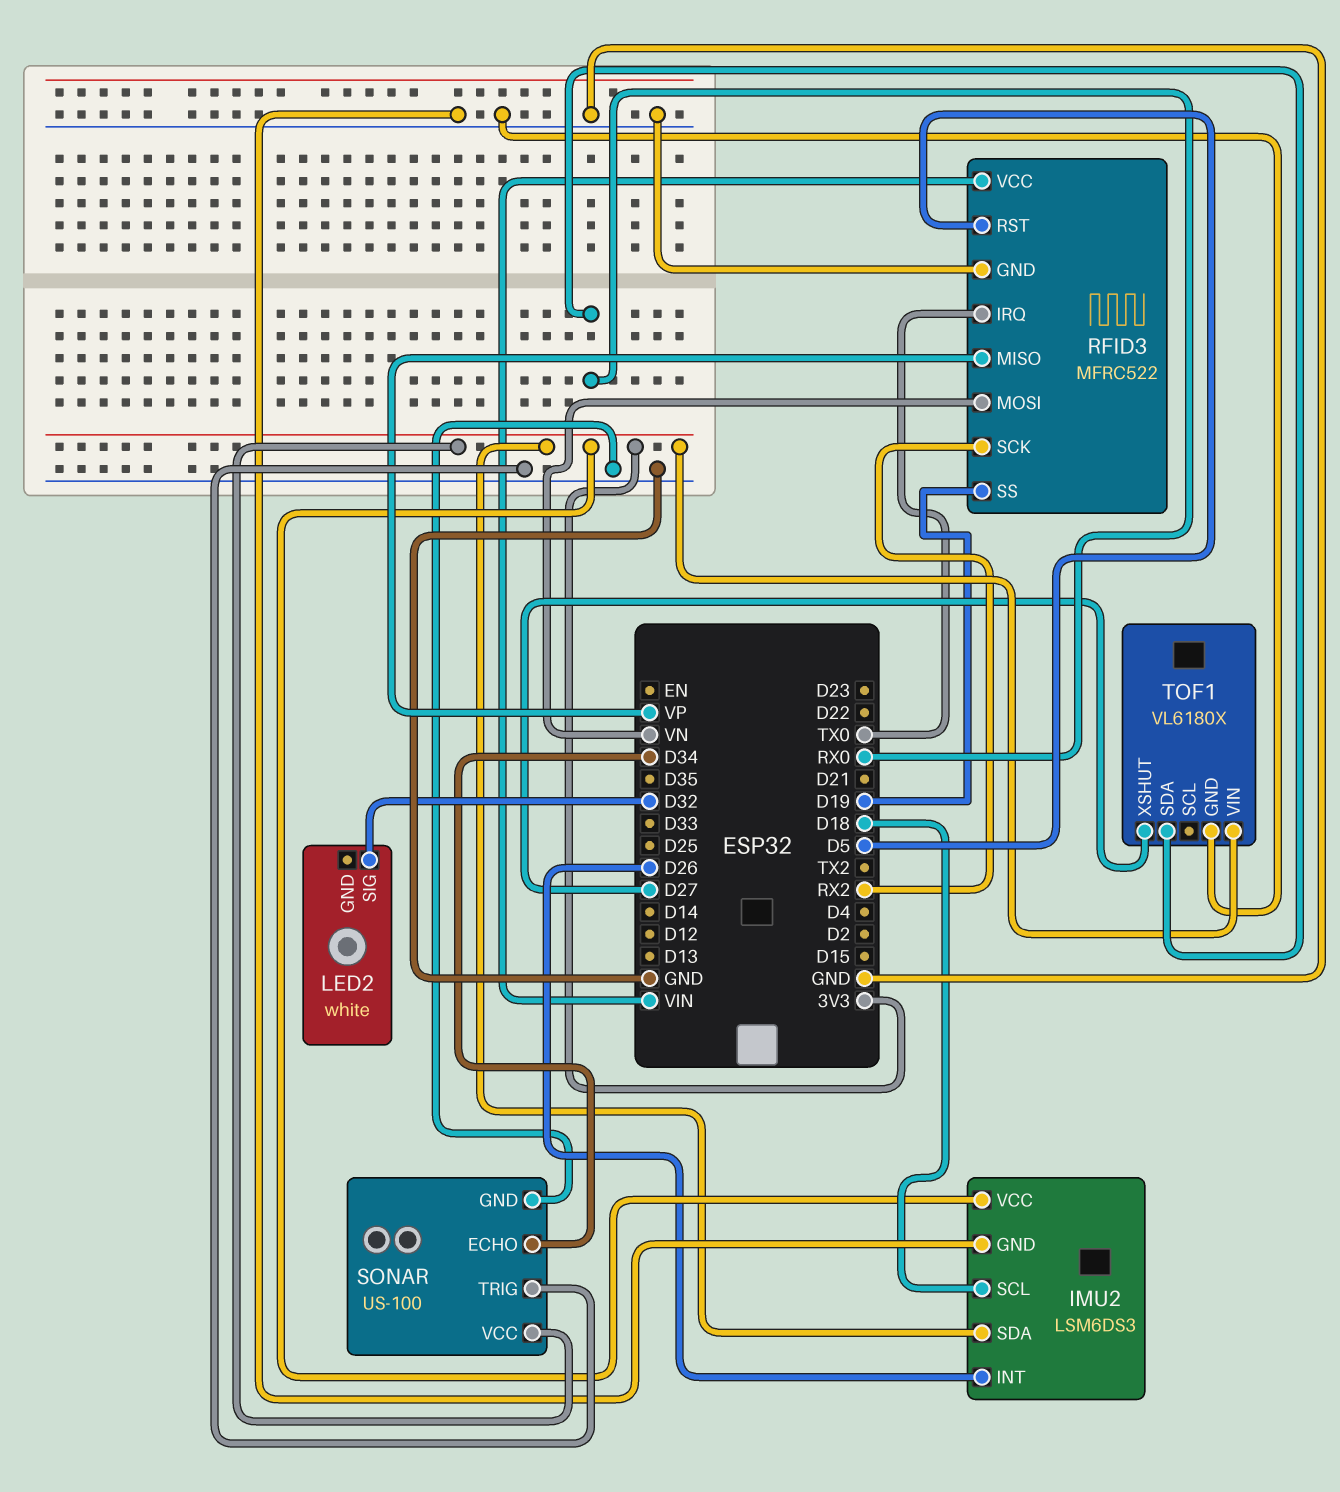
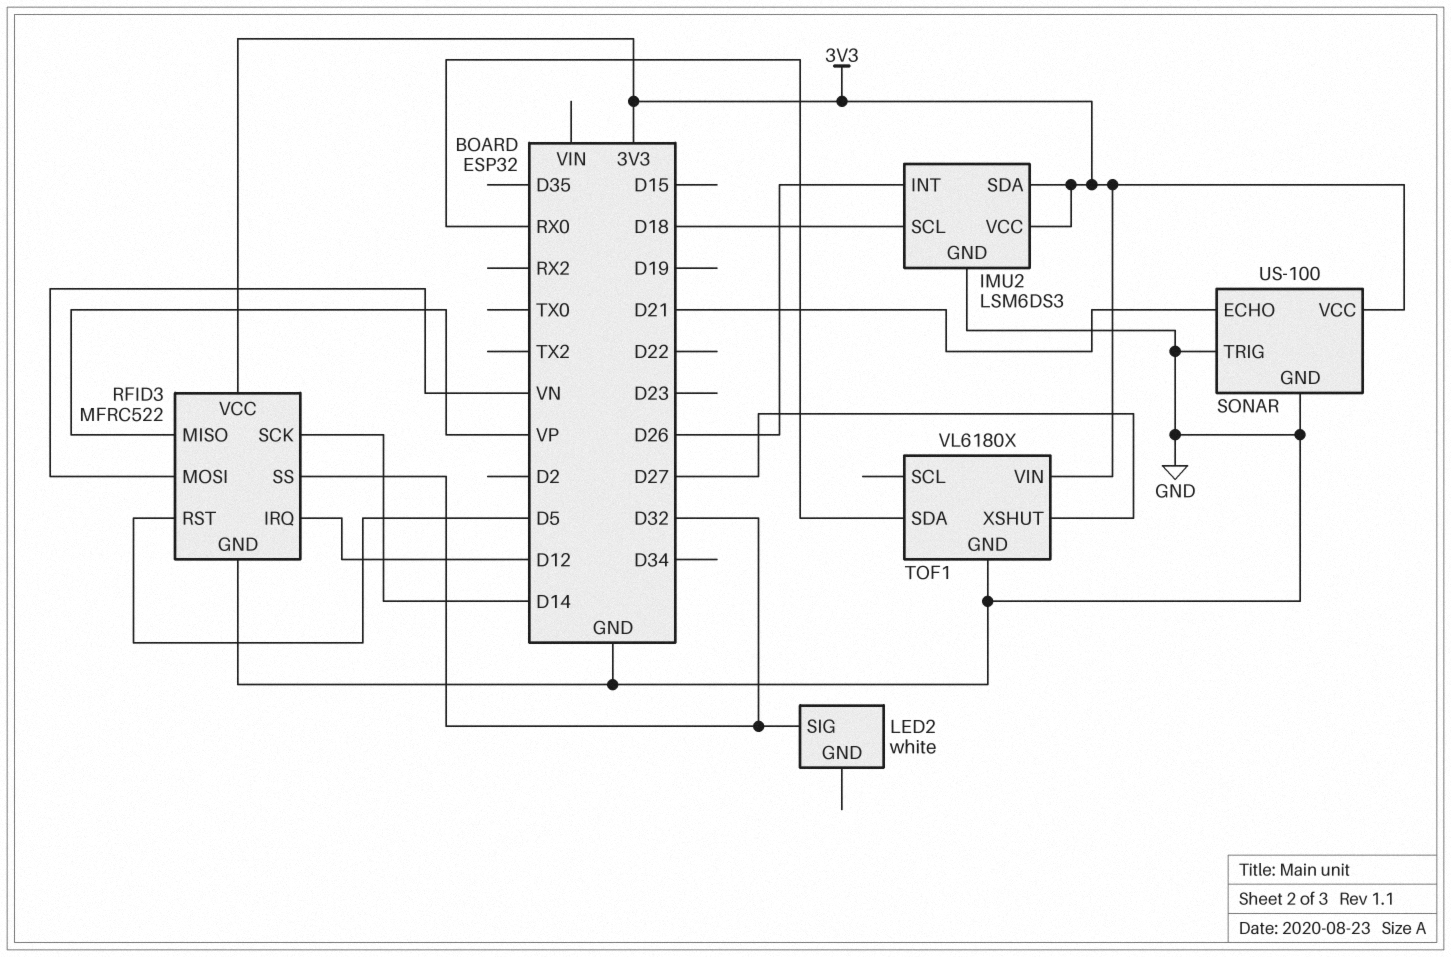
RFID3 pin IRQ: TX0 -> D12
RFID3 pin SCK: RX2 -> D14
RFID3 pin SS: D19 -> D32
RFID3 pin VCC: VIN -> 3V3
SONAR pin ECHO: D34 -> D21

